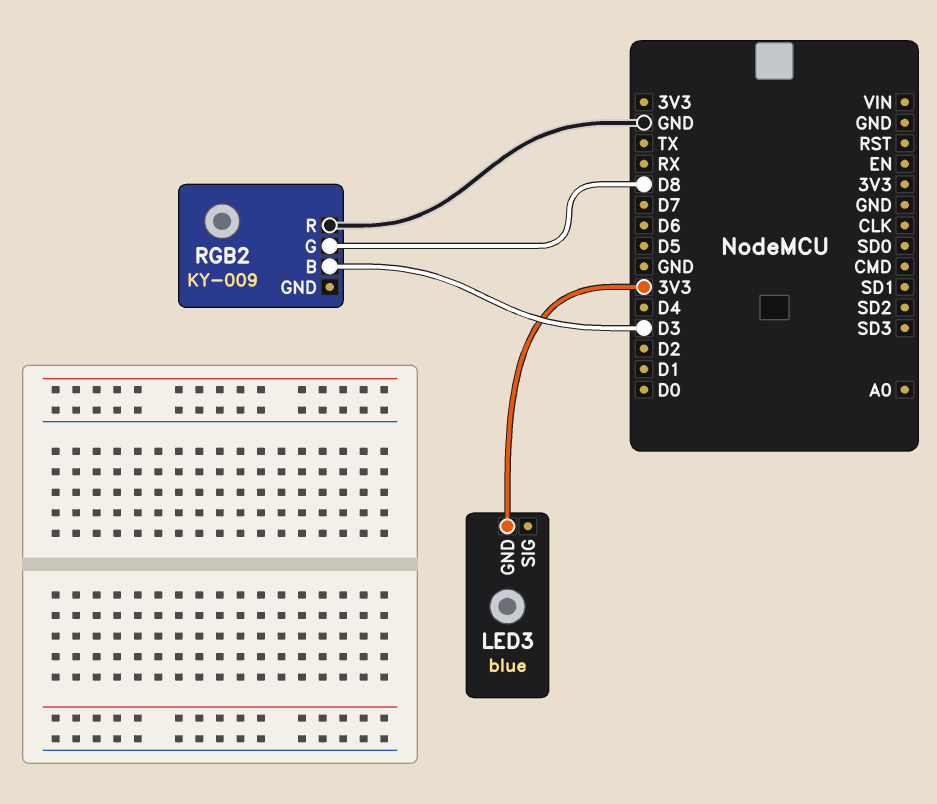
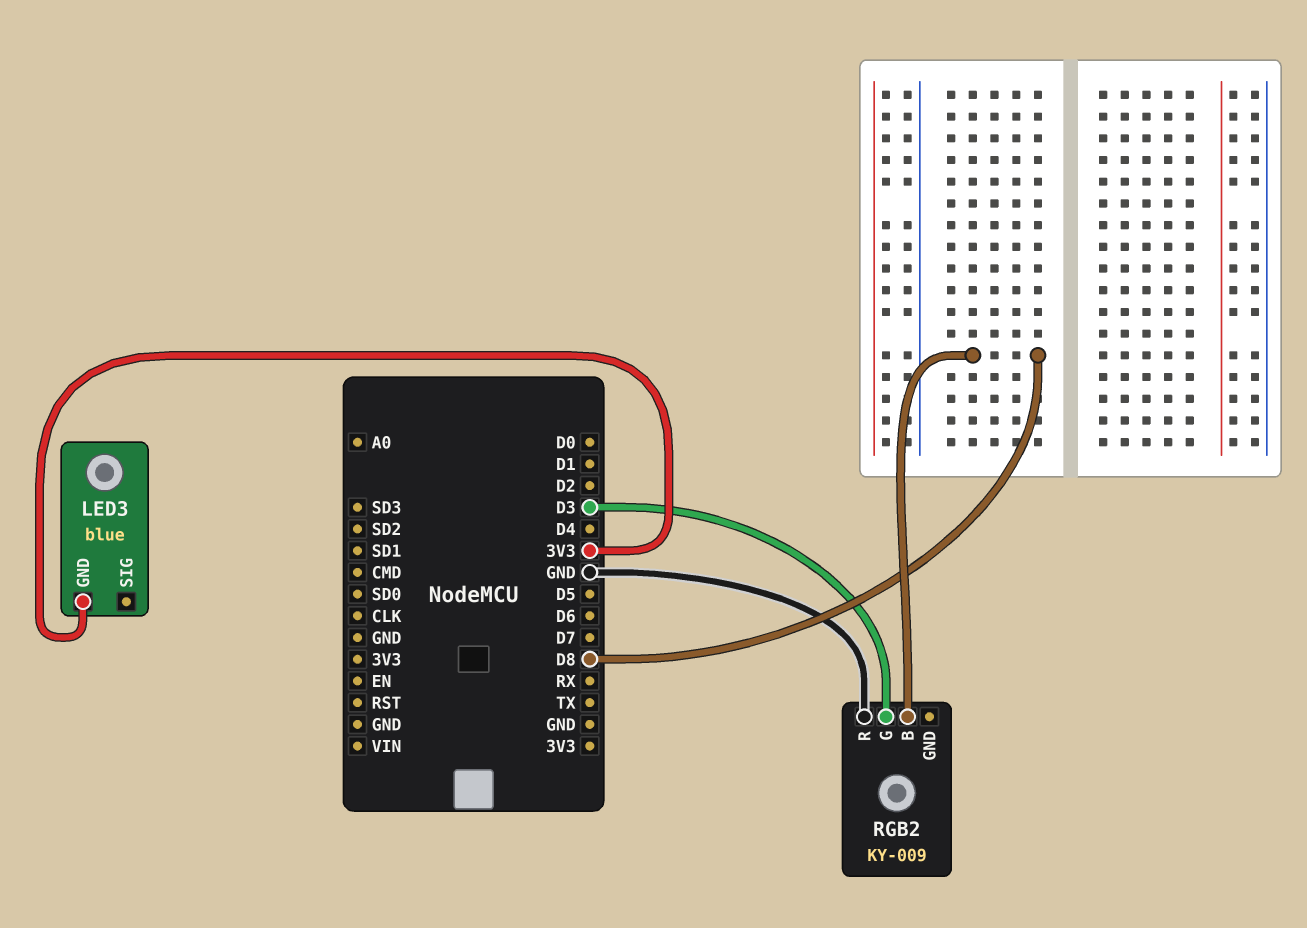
RGB2 pin B: D3 -> D8
RGB2 pin G: D8 -> D3

